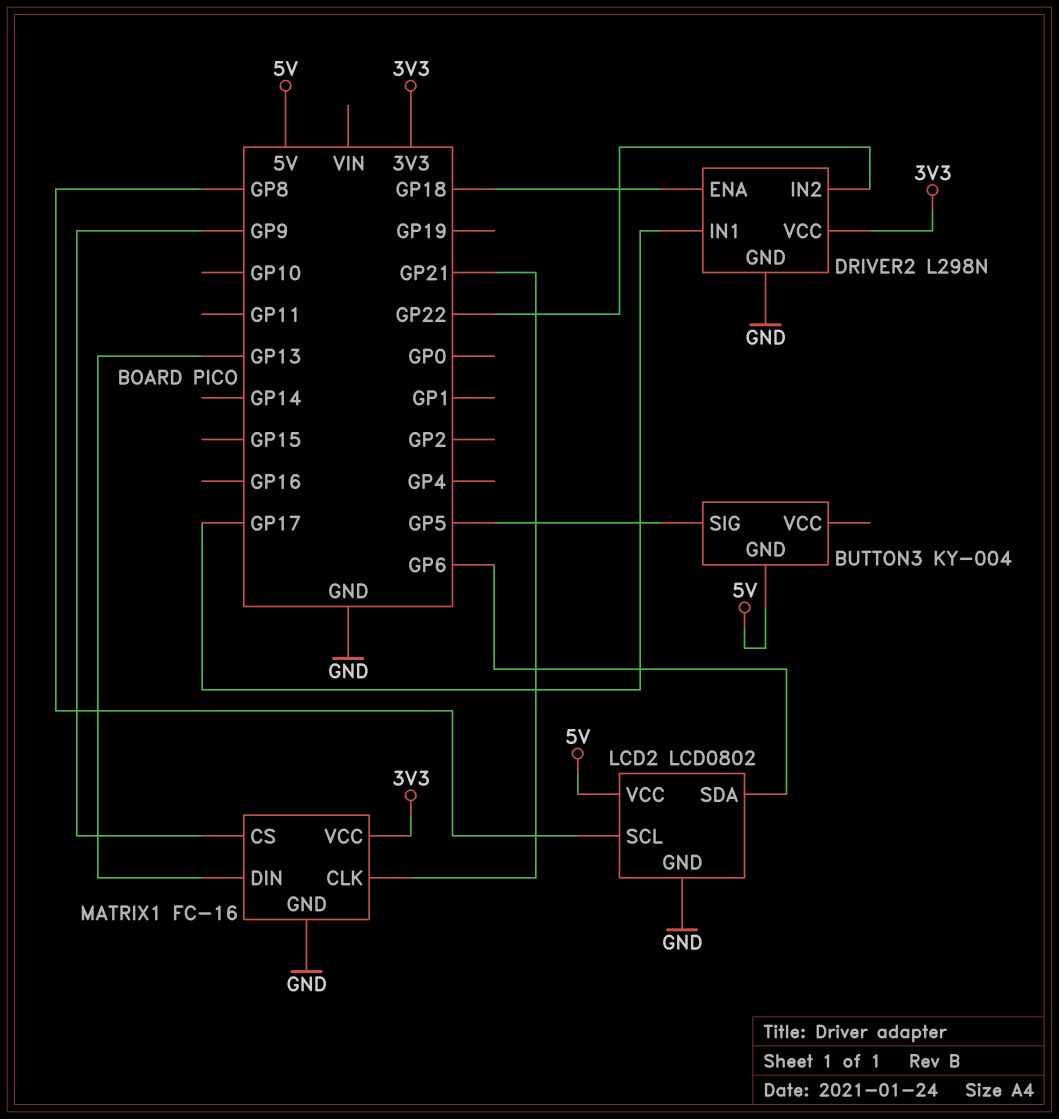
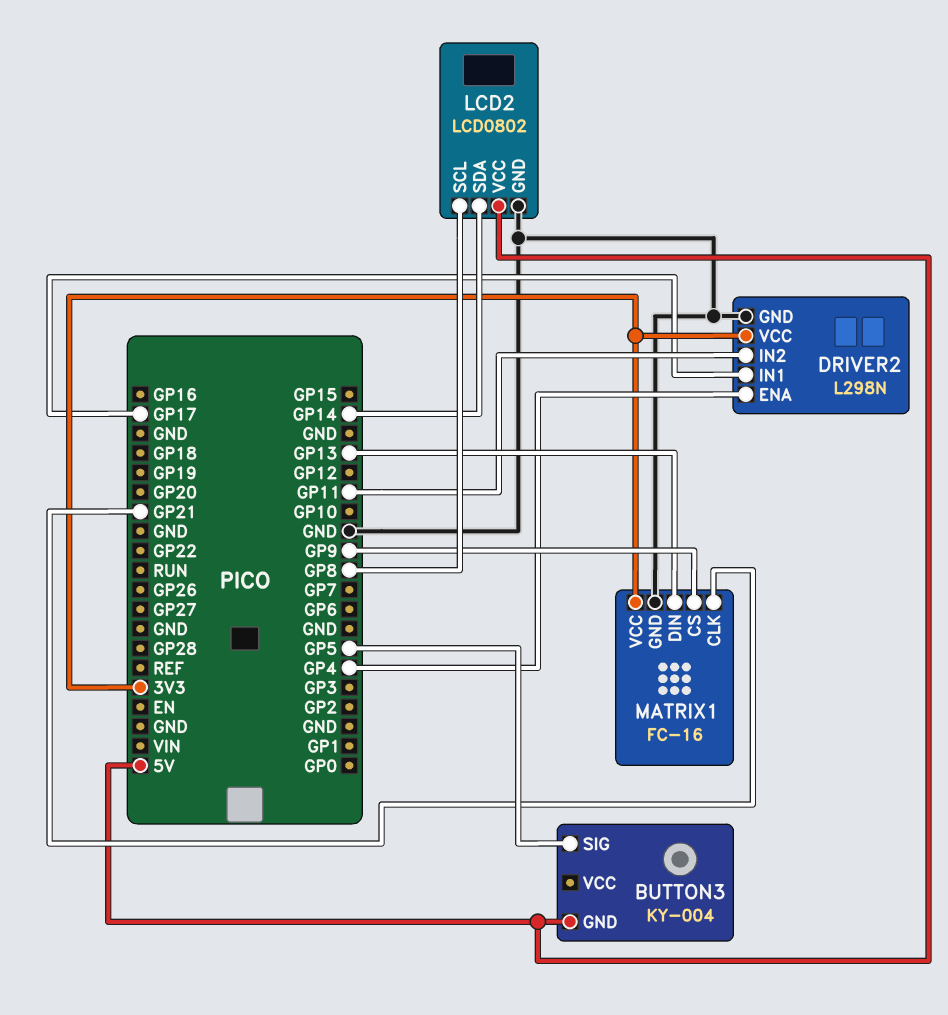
DRIVER2 pin ENA: GP18 -> GP4
DRIVER2 pin IN2: GP22 -> GP11
LCD2 pin SDA: GP6 -> GP14

